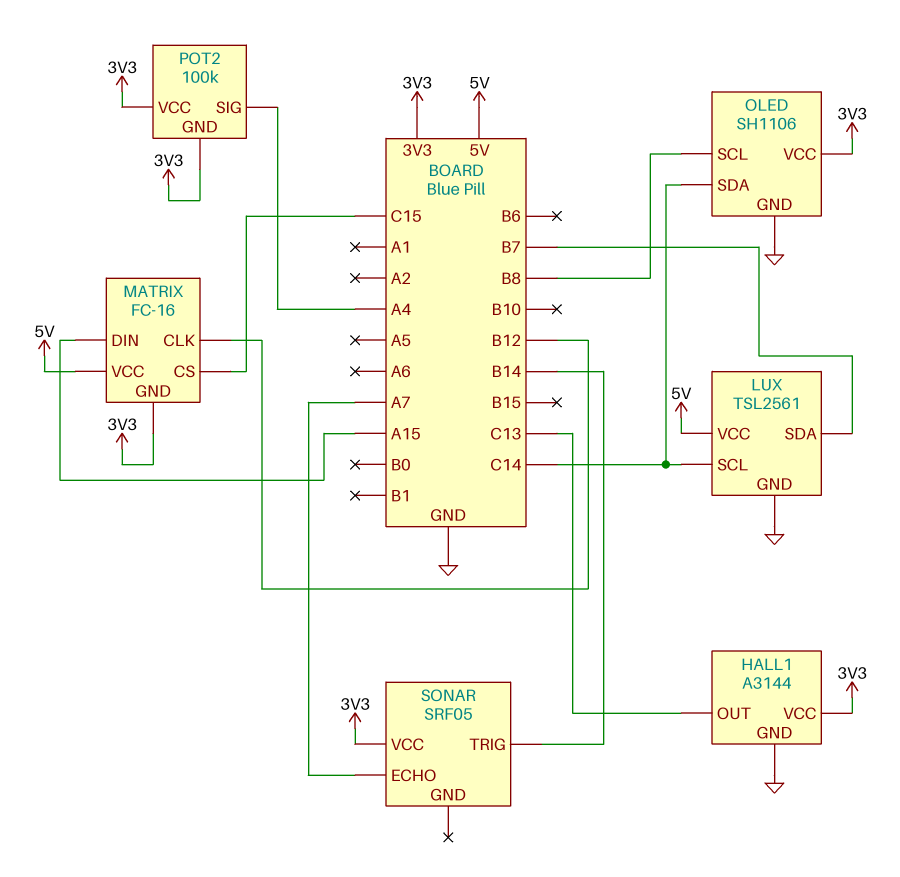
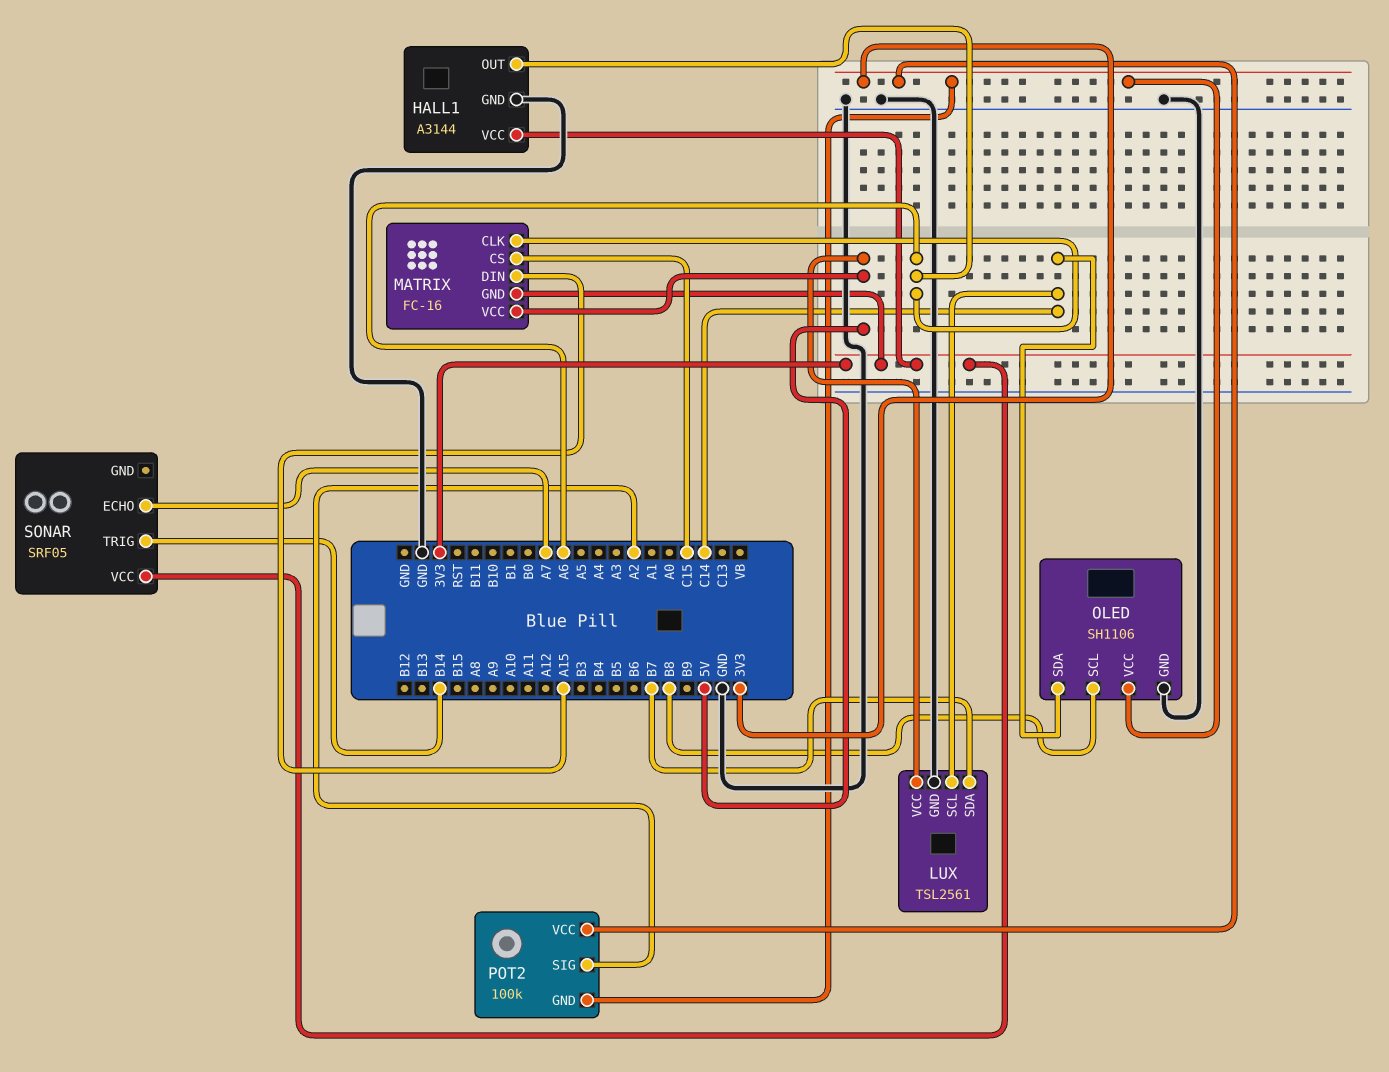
HALL1 pin OUT: C13 -> A6
MATRIX pin CLK: B12 -> A6
POT2 pin SIG: A4 -> A2

